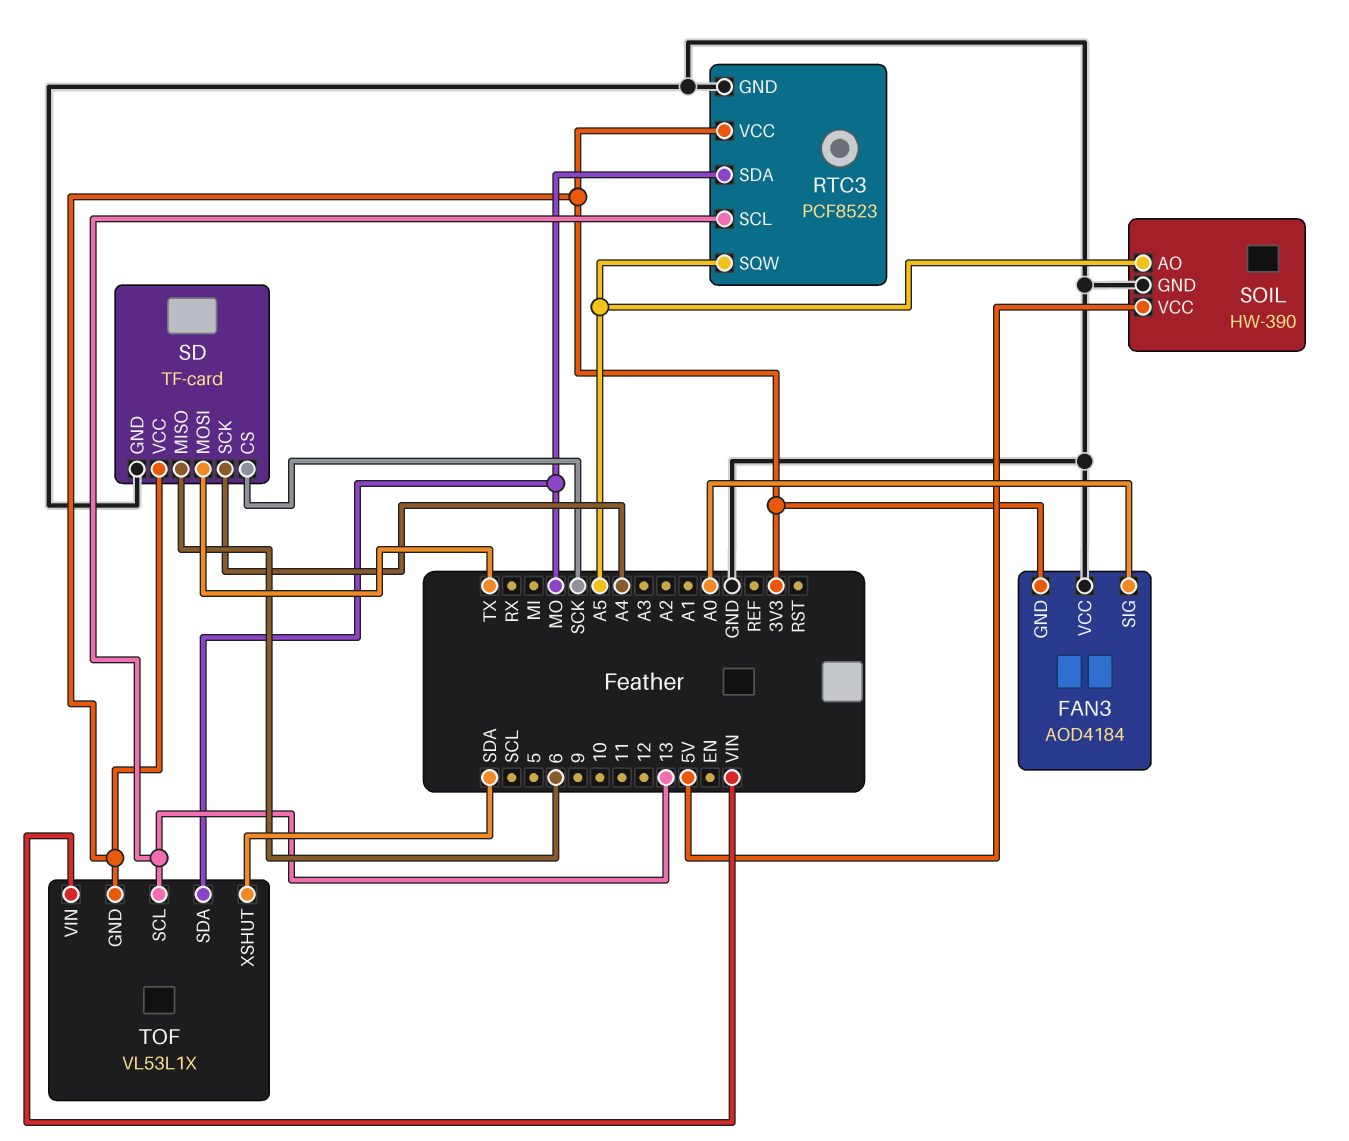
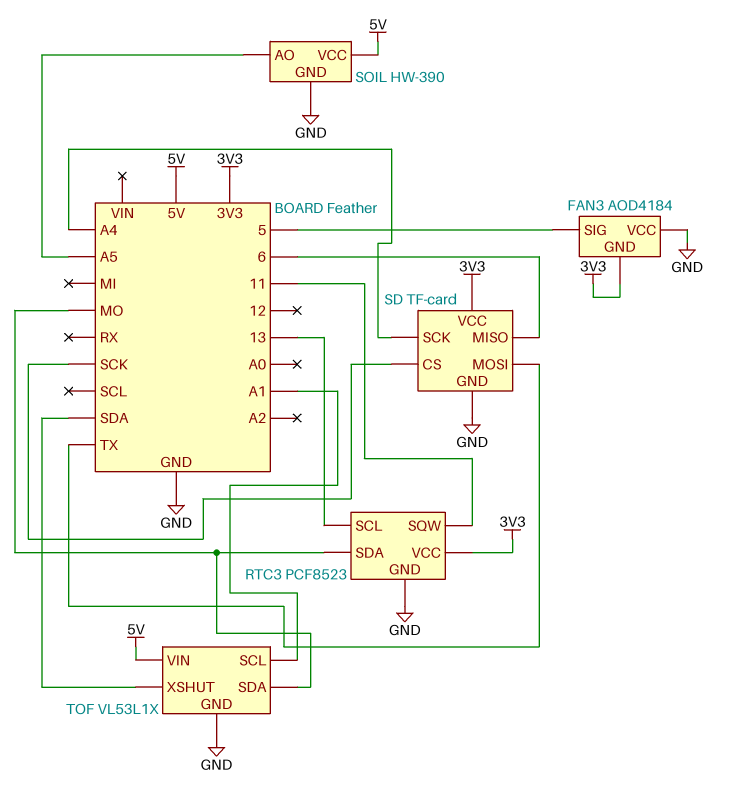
FAN3 pin SIG: A0 -> 5
RTC3 pin SQW: A5 -> 11
TOF pin GND: 3V3 -> GND
TOF pin SCL: 13 -> A1
TOF pin VIN: VIN -> 5V

